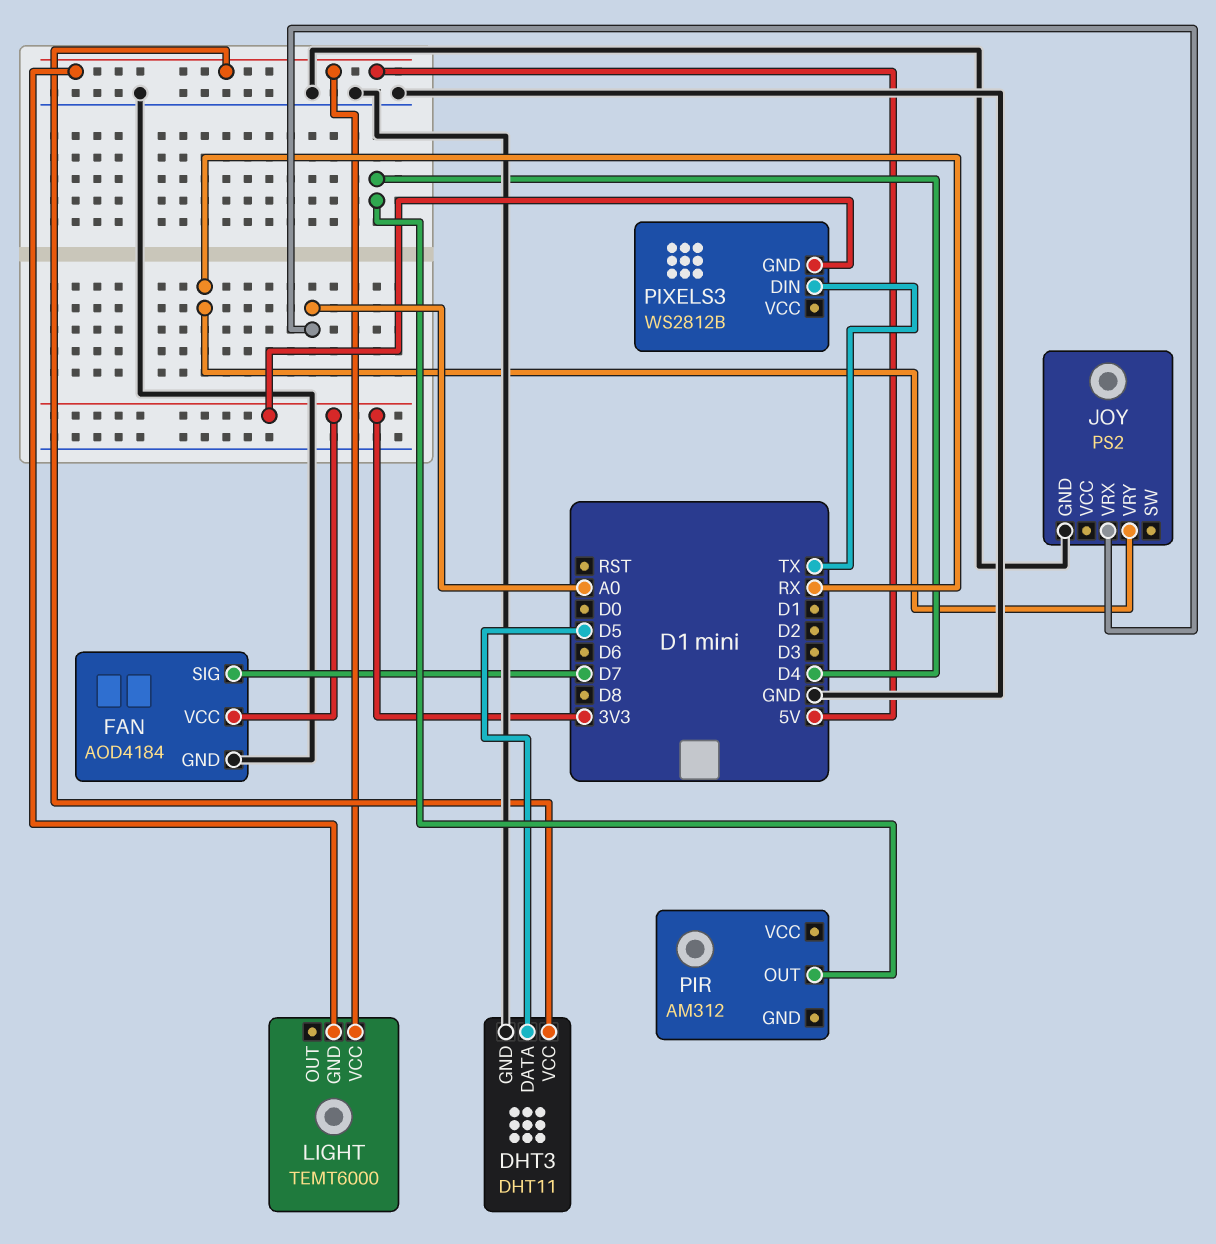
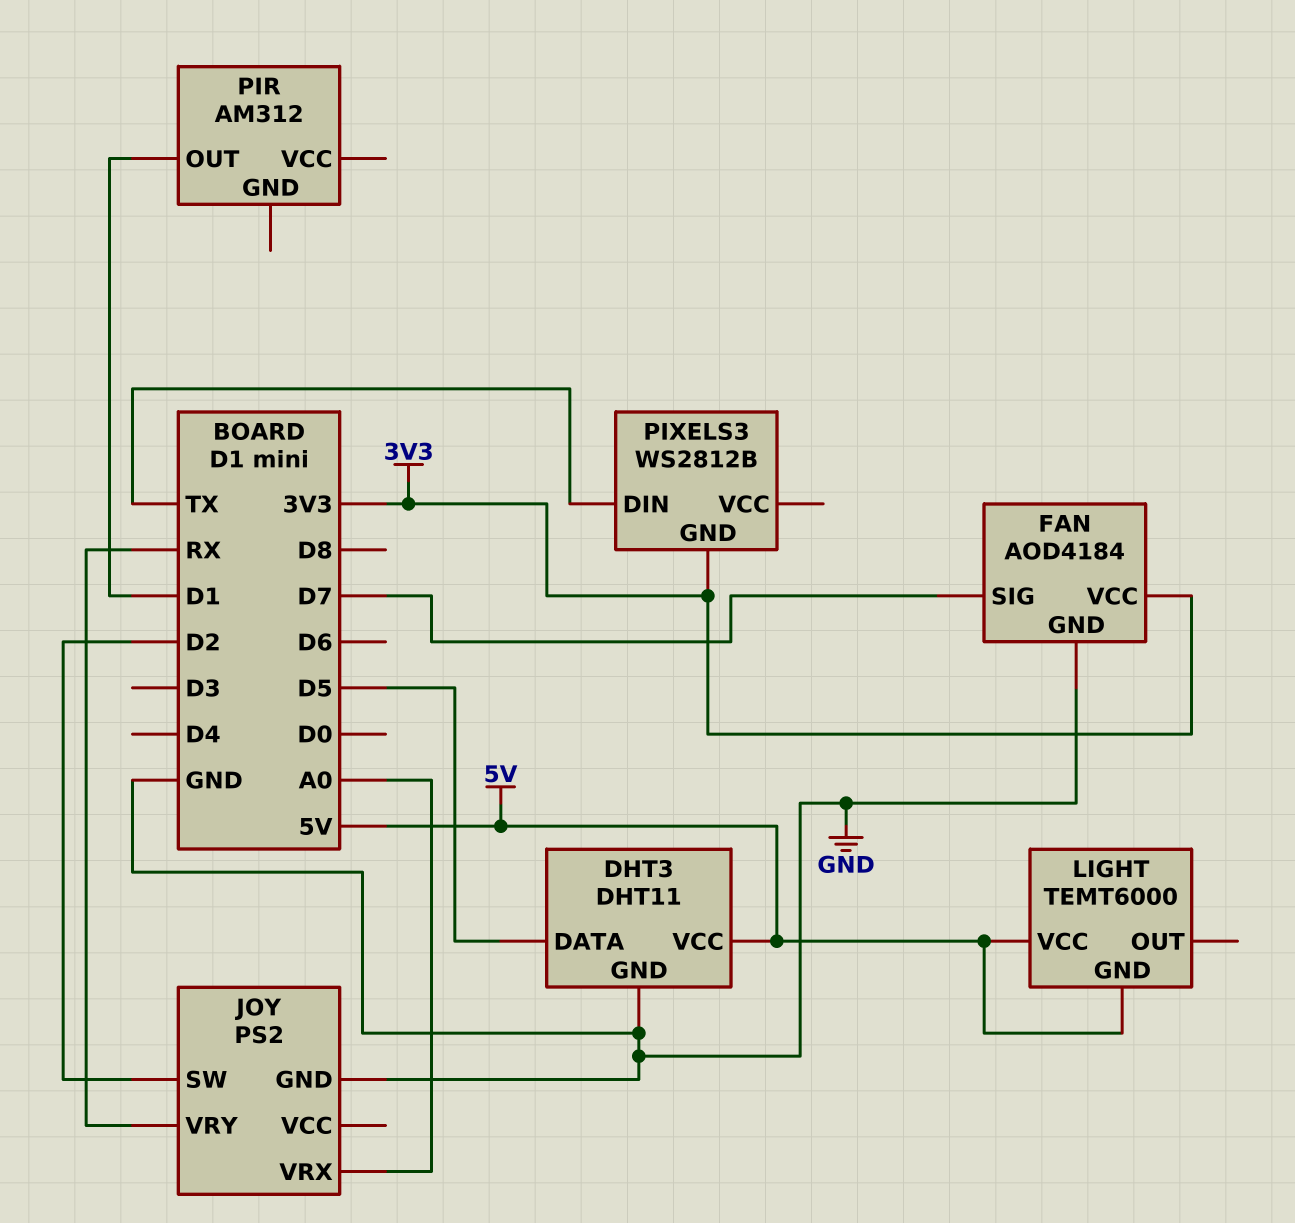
JOY pin SW: none -> D2
PIR pin OUT: D4 -> D1

